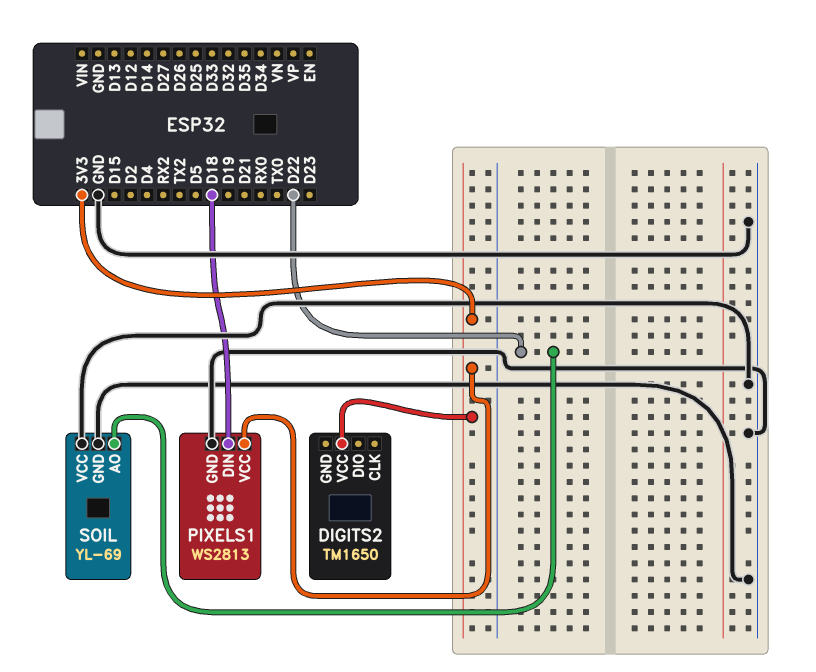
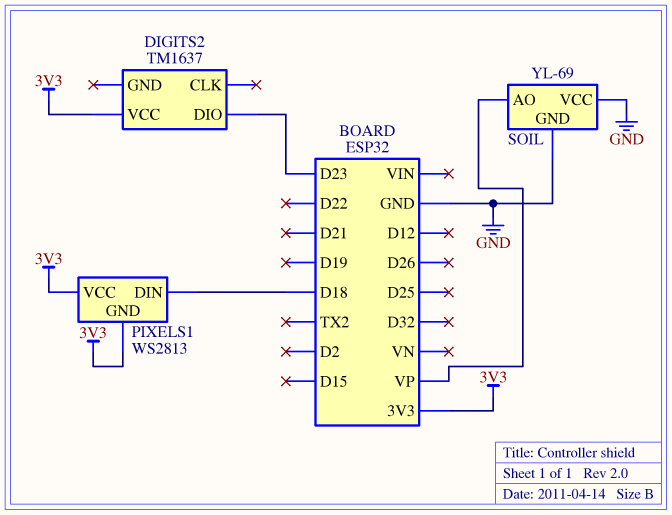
DIGITS2: TM1650 -> TM1637
DIGITS2 pin DIO: none -> D23
PIXELS1 pin GND: GND -> 3V3
SOIL pin AO: D22 -> VP

